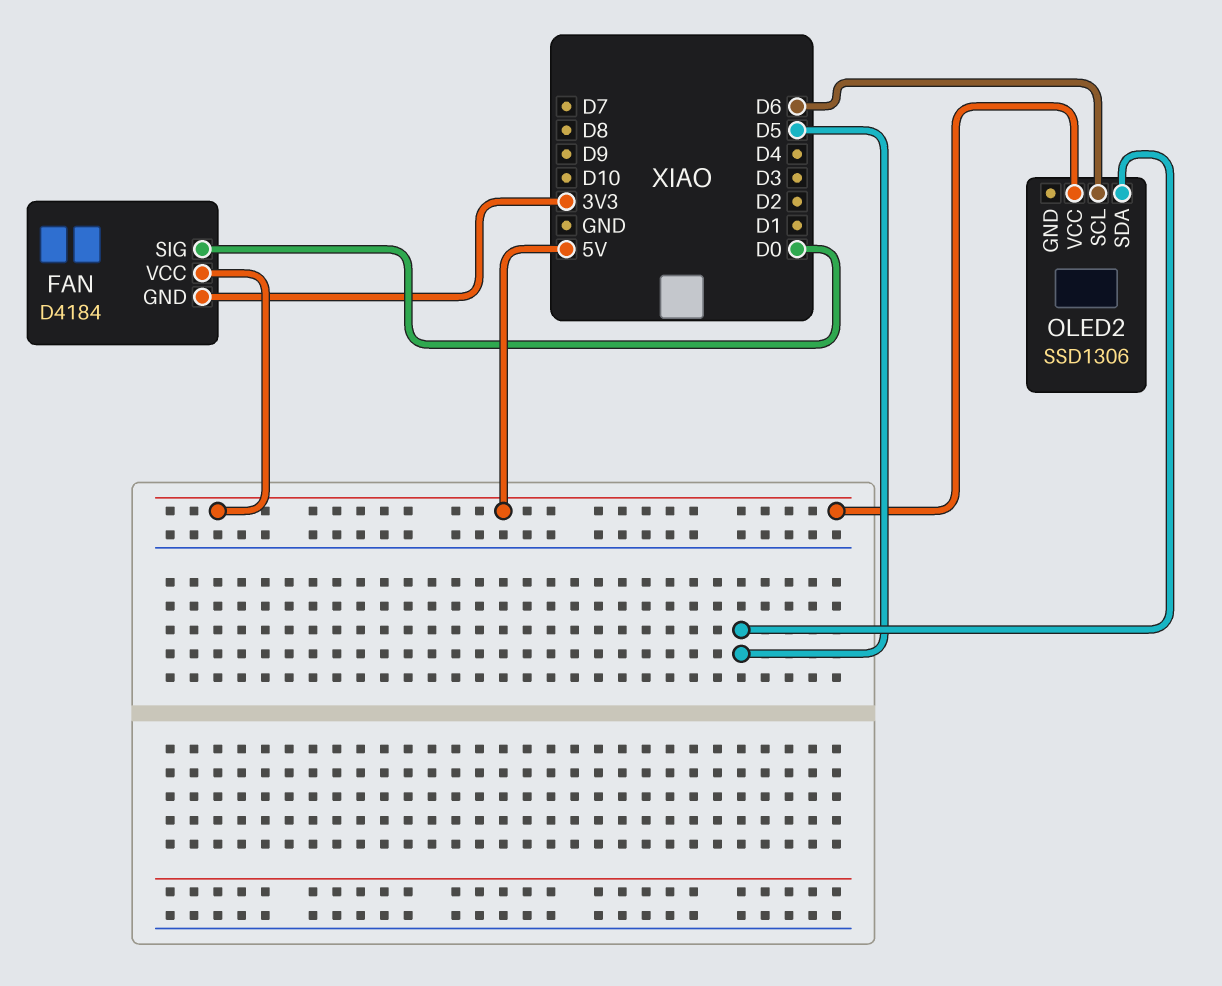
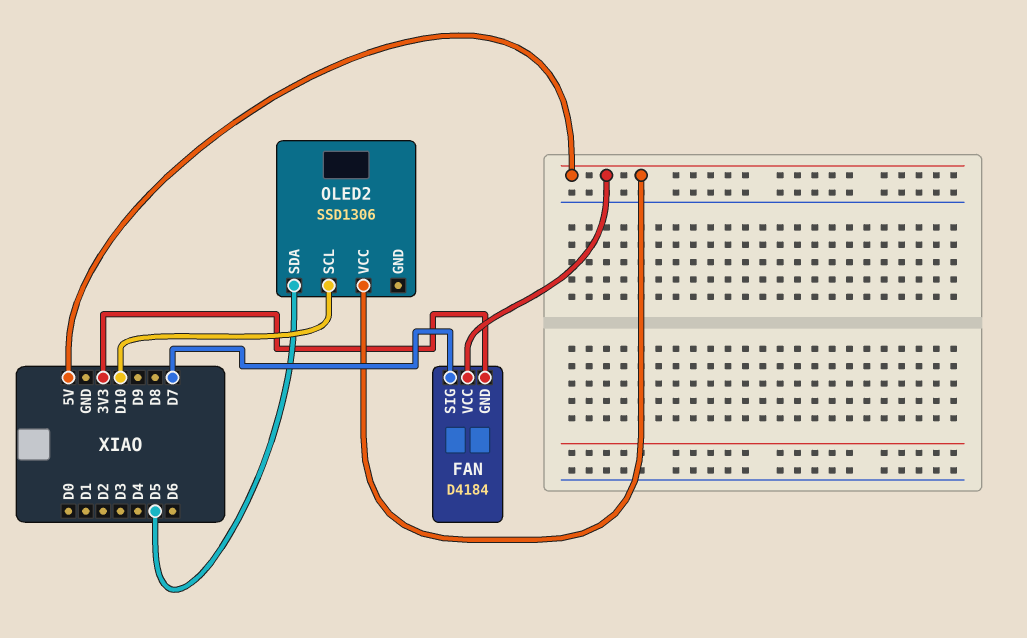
FAN pin SIG: D0 -> D7
OLED2 pin SCL: D6 -> D10

